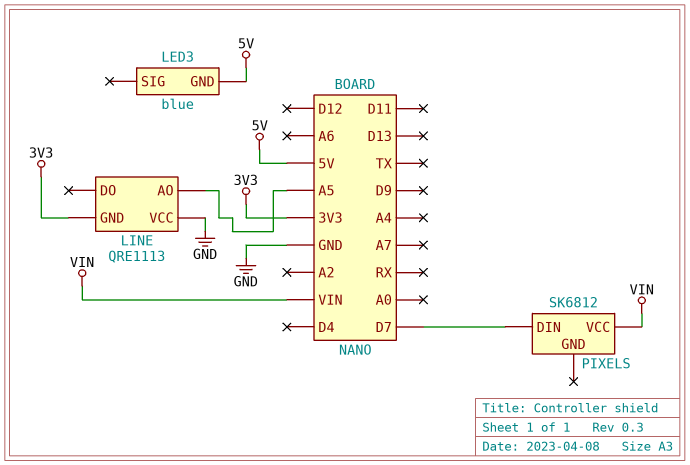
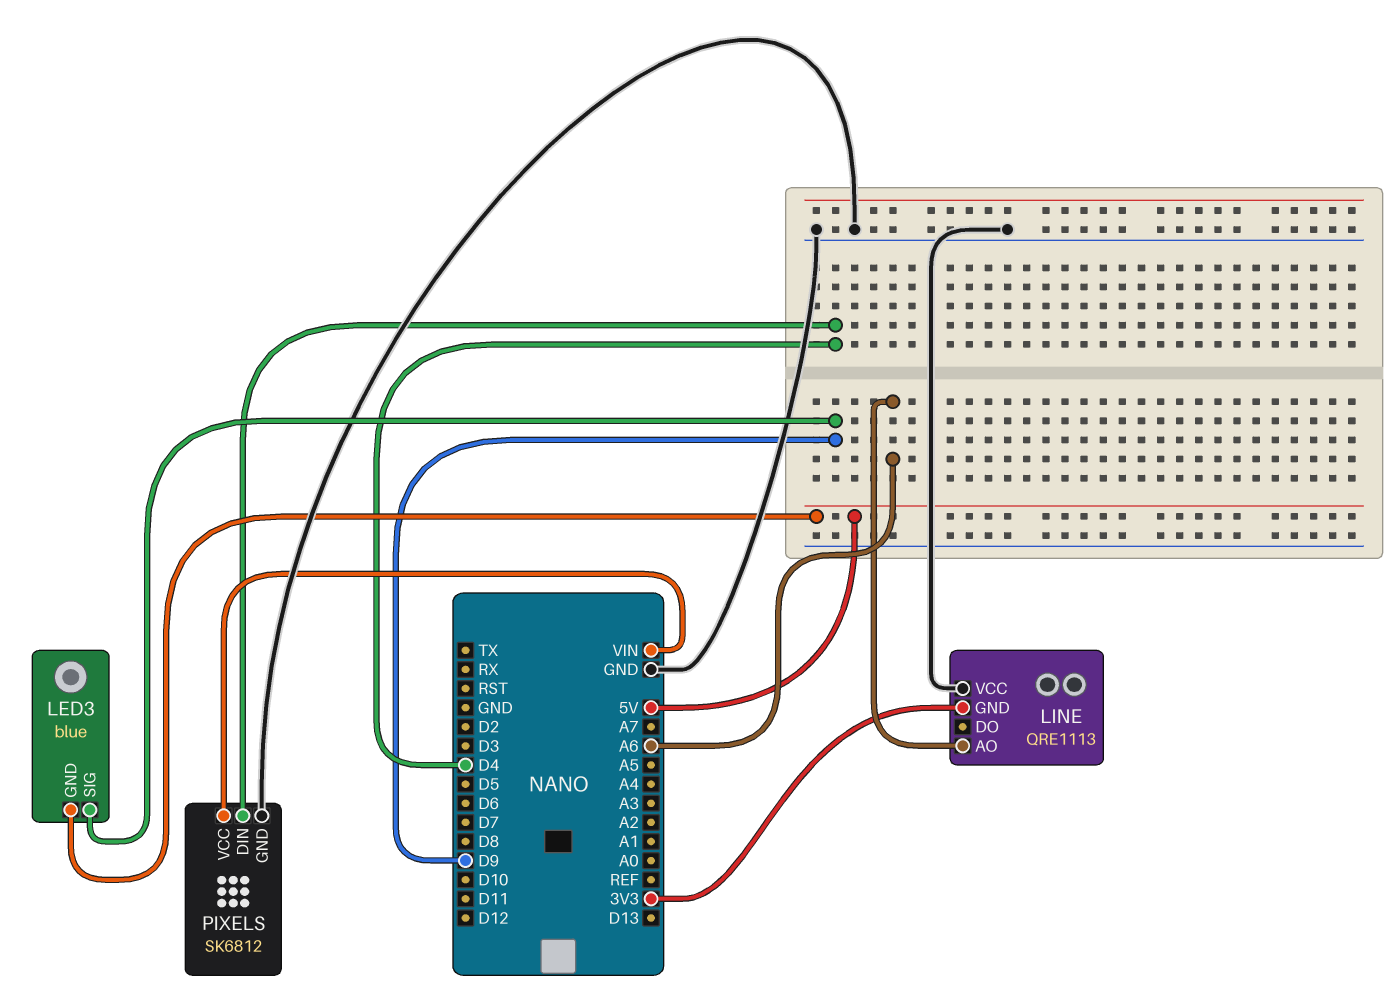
LED3 pin SIG: none -> D9
LINE pin AO: A5 -> A6
PIXELS pin DIN: D7 -> D4
PIXELS pin GND: none -> GND

